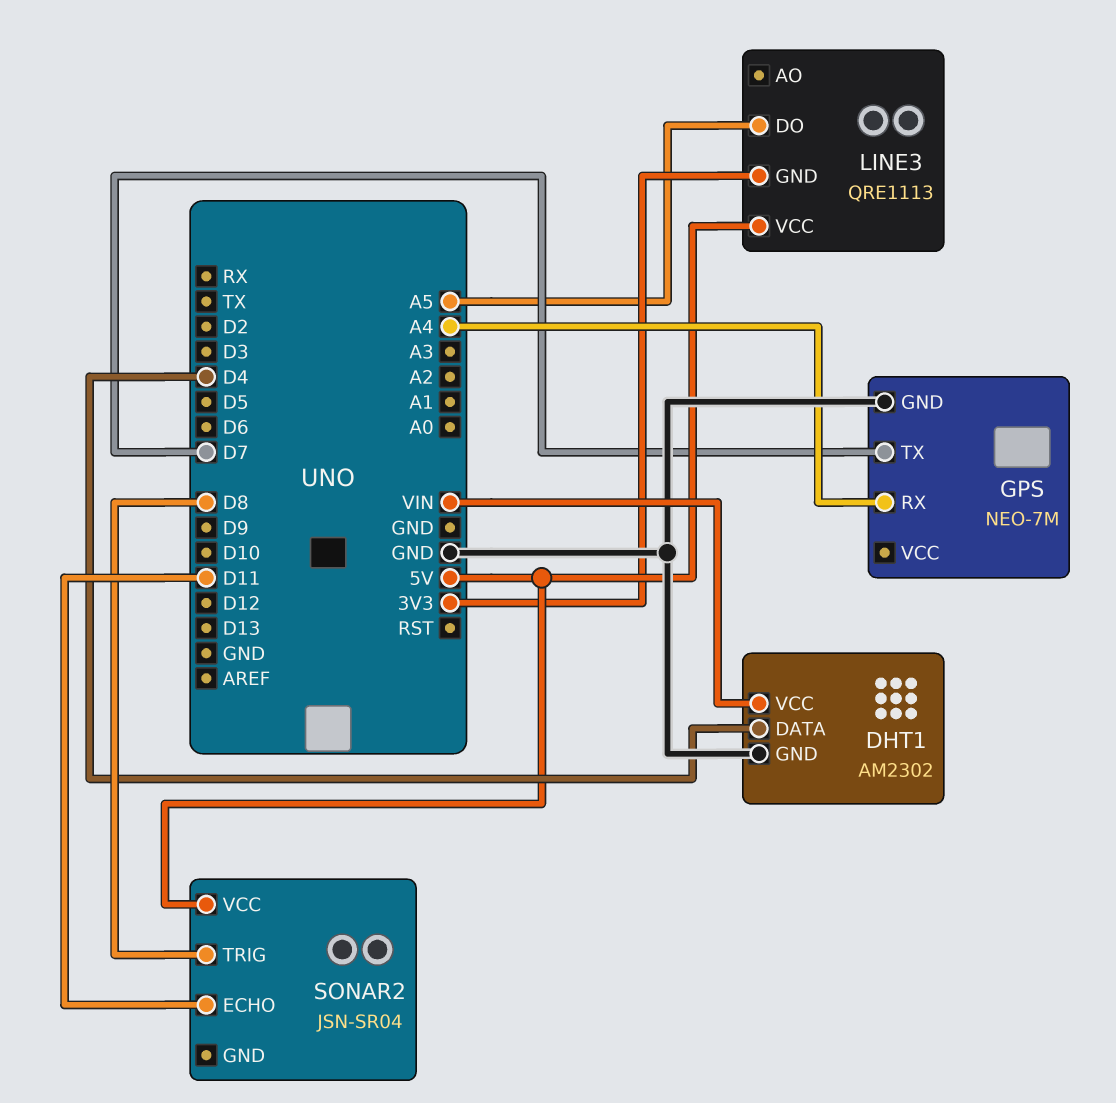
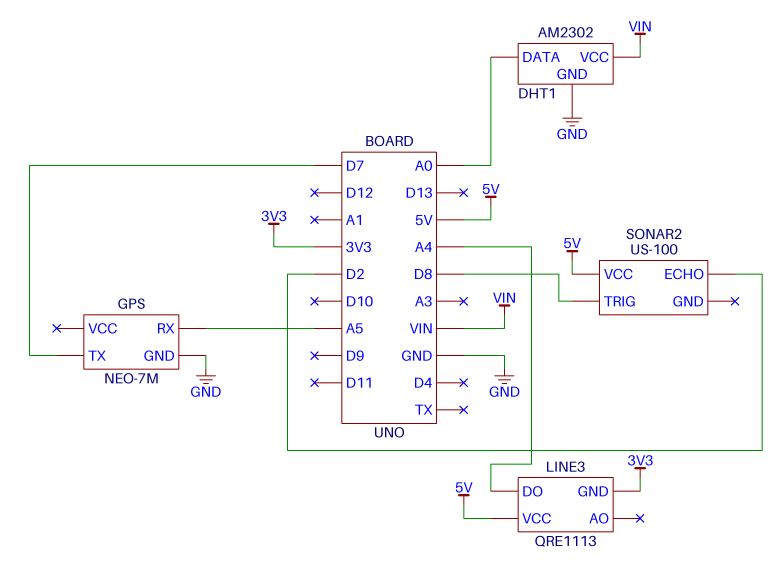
DHT1 pin DATA: D4 -> A0
GPS pin RX: A4 -> A5
LINE3 pin DO: A5 -> A4
SONAR2: JSN-SR04 -> US-100
SONAR2 pin ECHO: D11 -> D2

